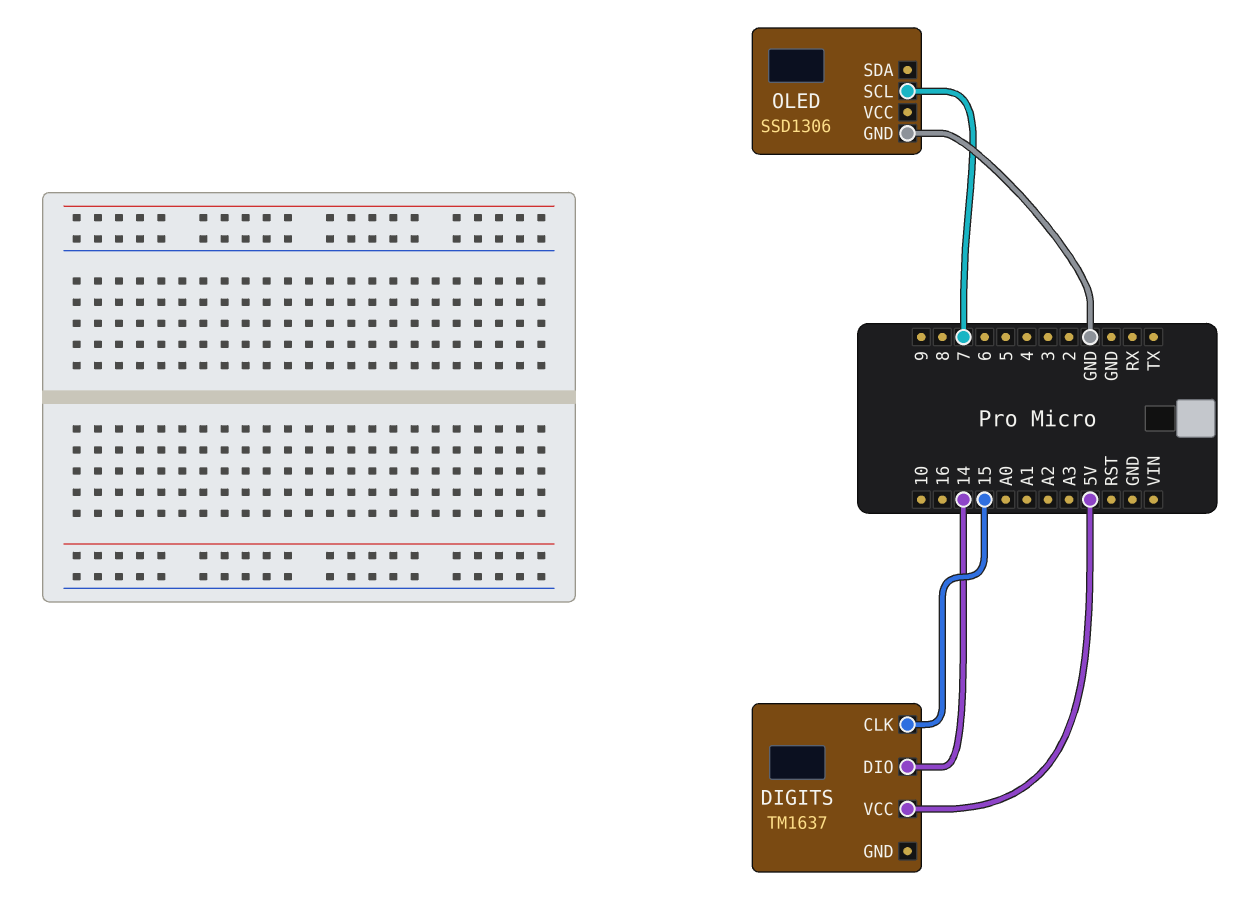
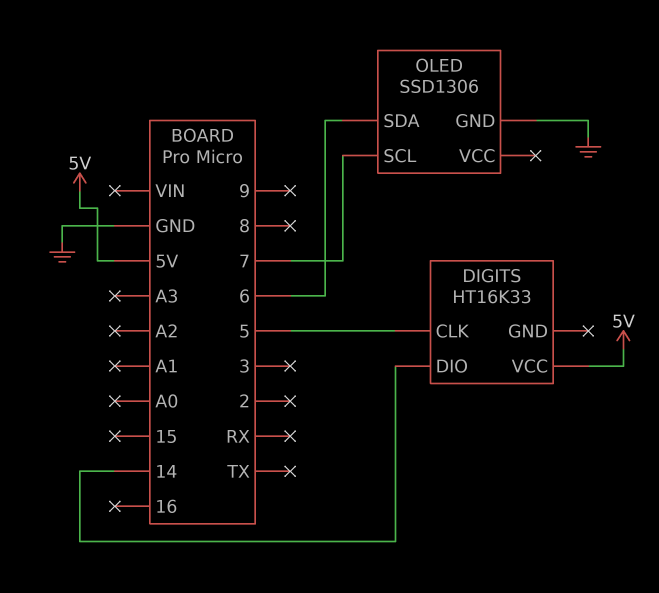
DIGITS: TM1637 -> HT16K33
DIGITS pin CLK: 15 -> 5
OLED pin SDA: none -> 6

